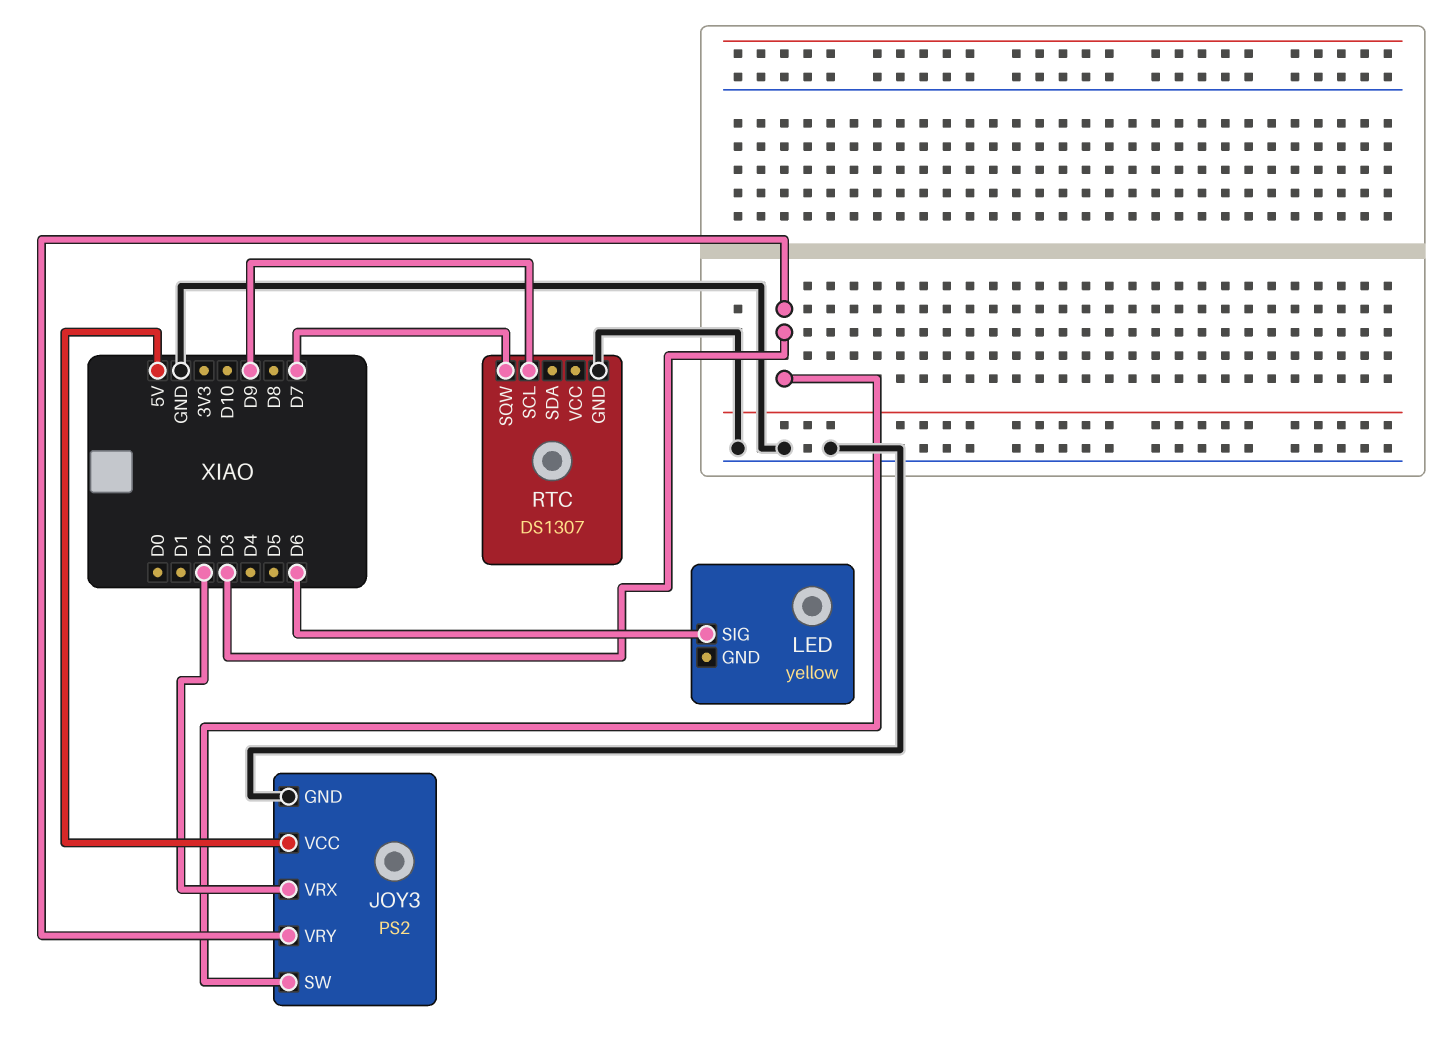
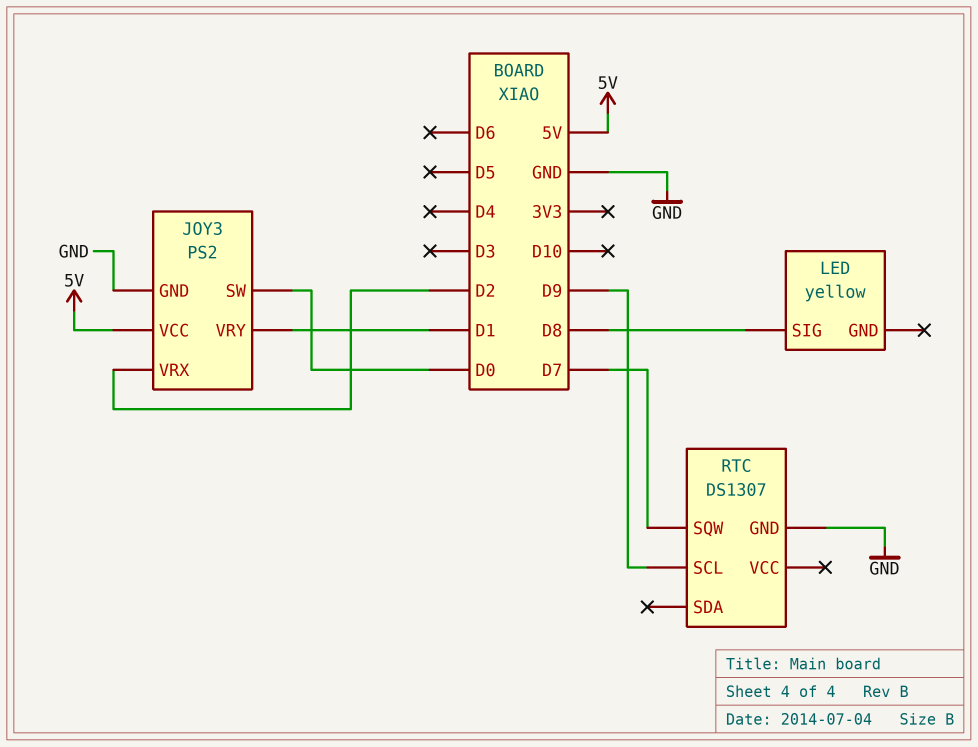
JOY3 pin SW: D3 -> D0
JOY3 pin VRY: D3 -> D1
LED pin SIG: D6 -> D8

